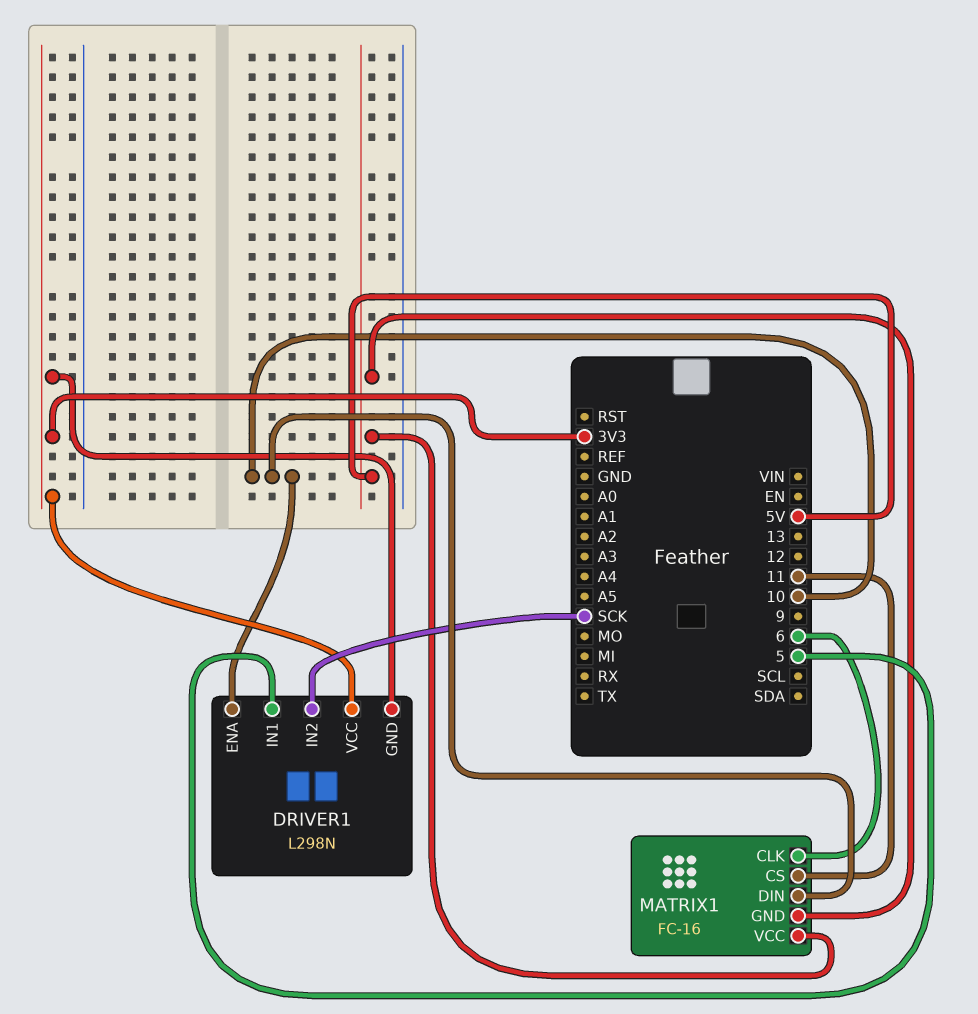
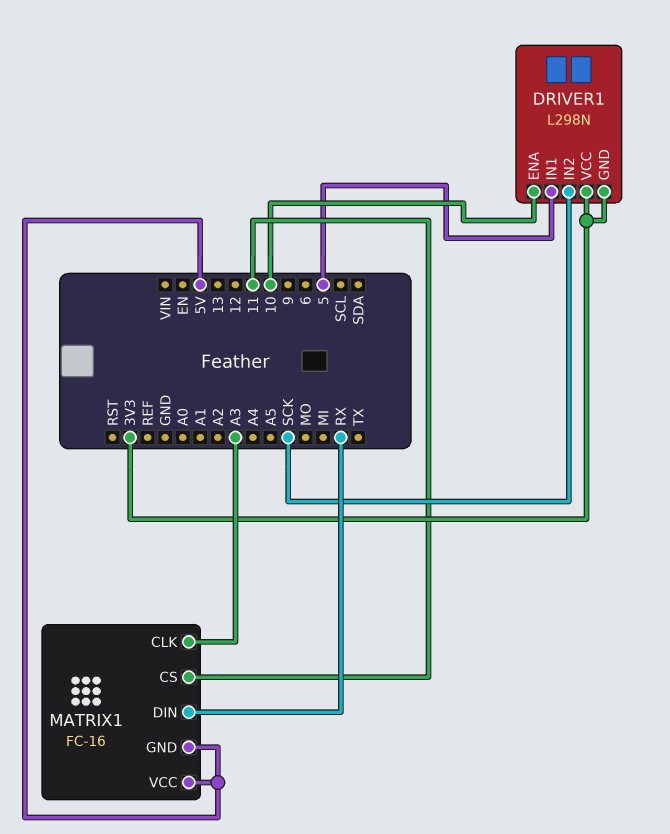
MATRIX1 pin CLK: 6 -> A3
MATRIX1 pin DIN: 10 -> RX

